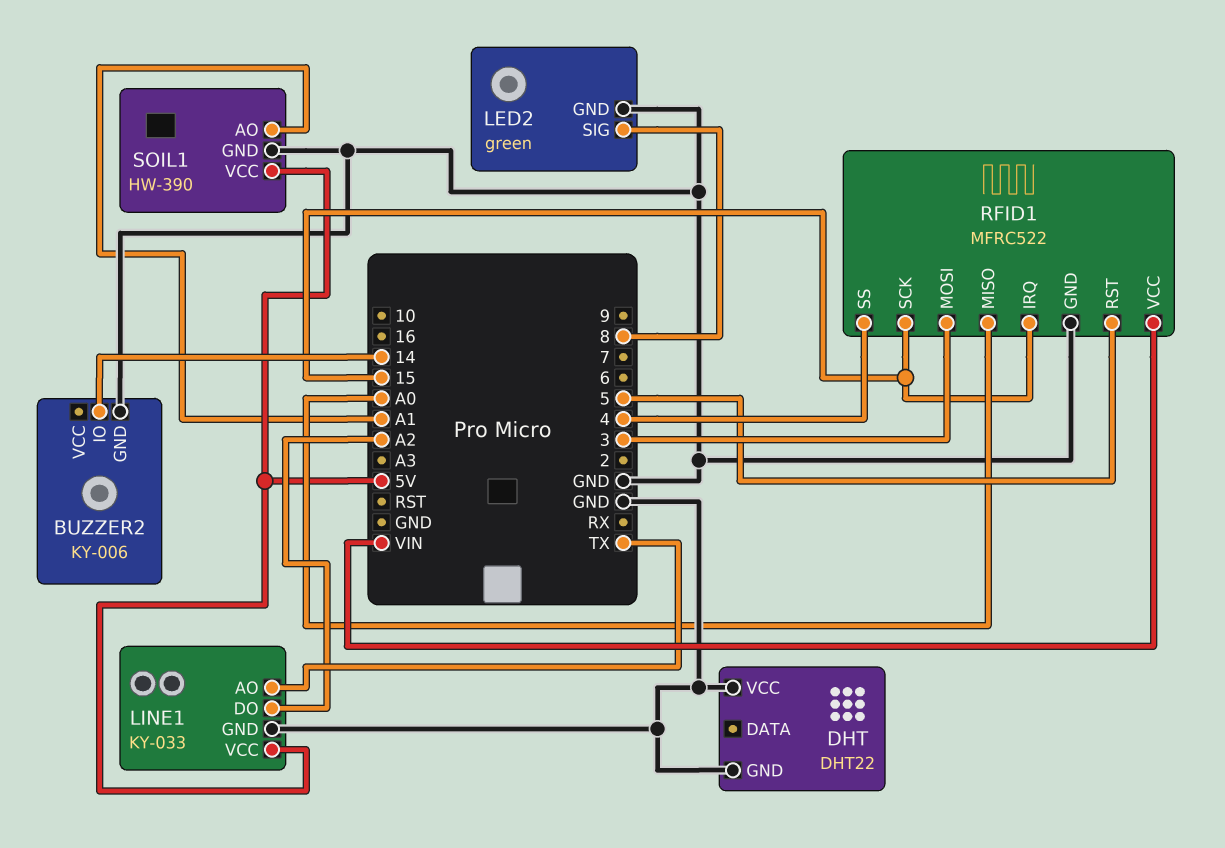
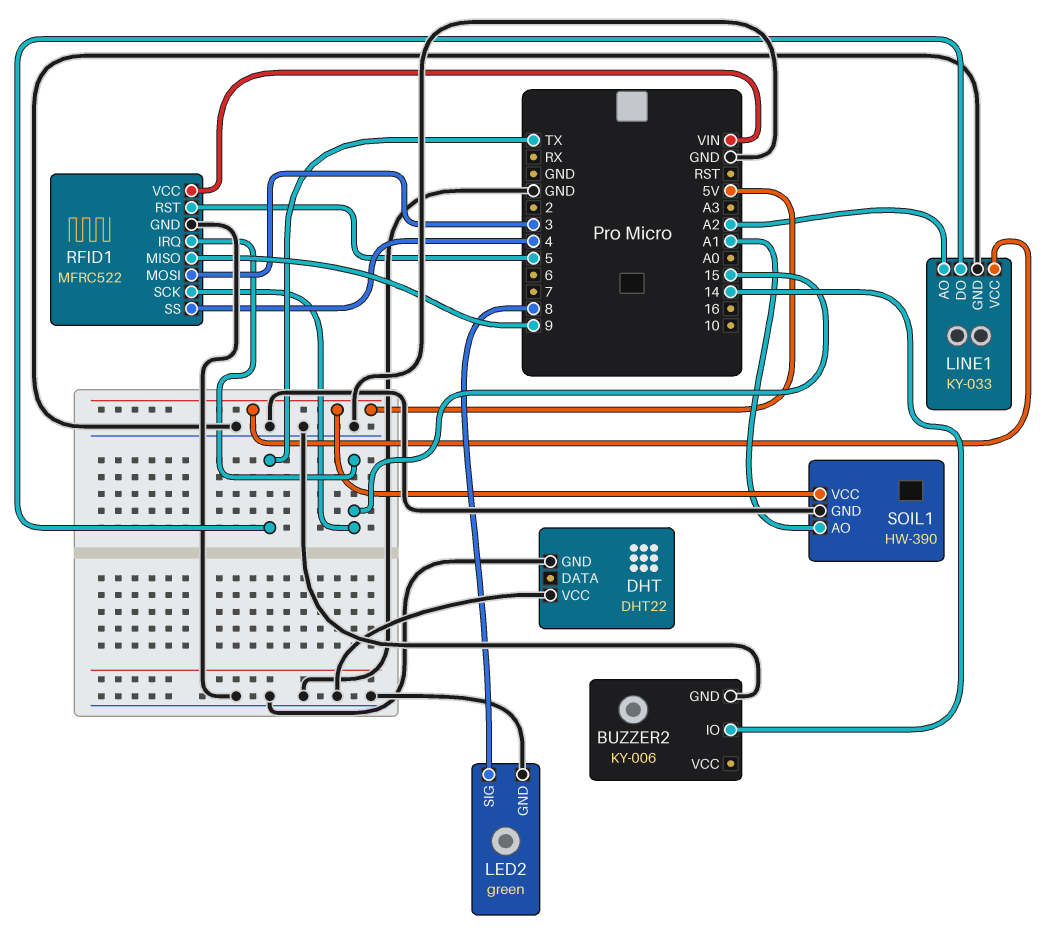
LINE1 pin AO: TX -> A2
LINE1 pin DO: A2 -> TX
RFID1 pin MISO: A0 -> 9

